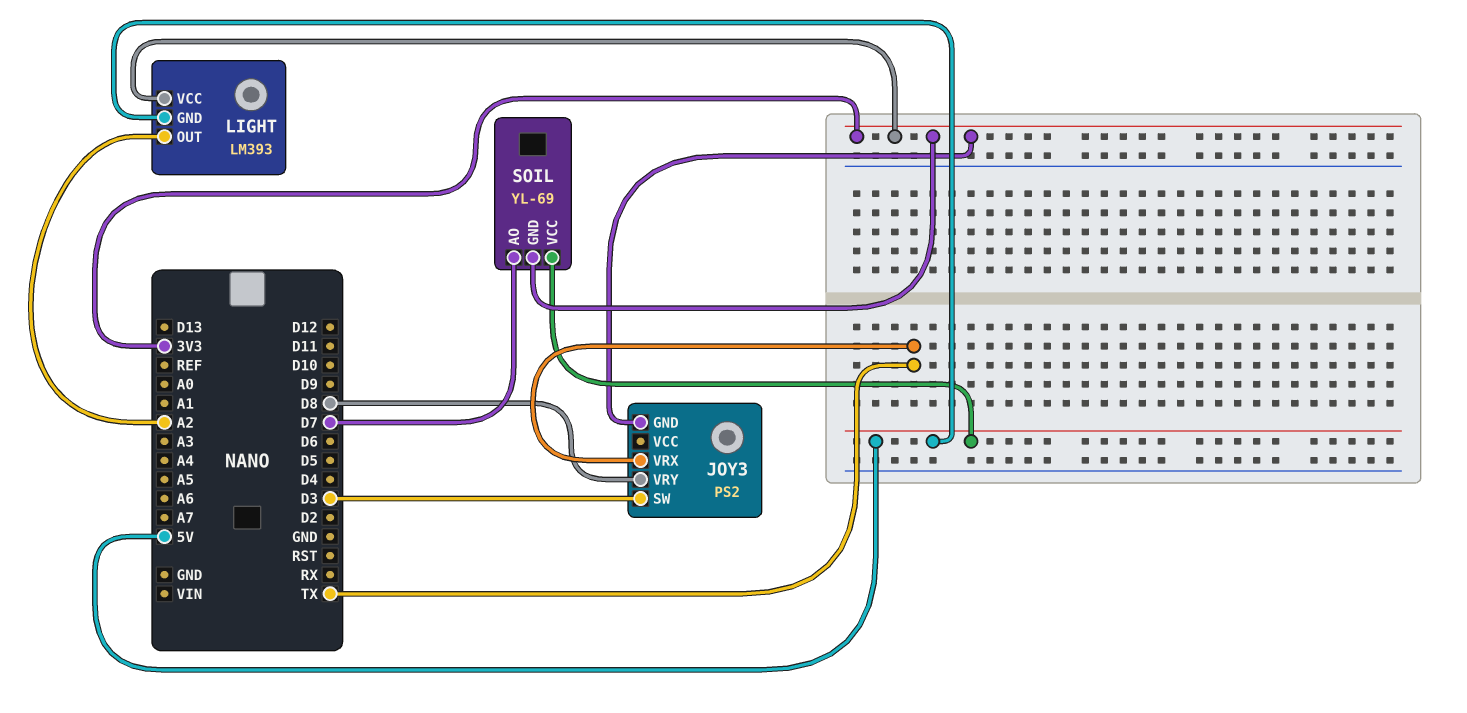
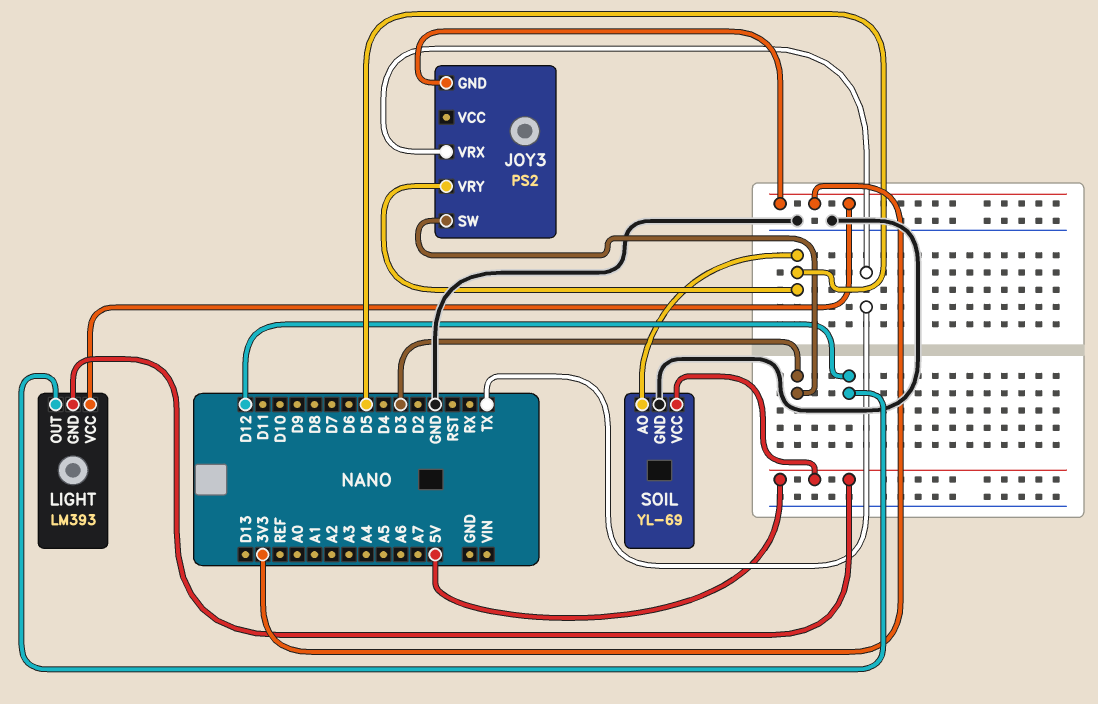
JOY3 pin VRY: D8 -> D5
LIGHT pin OUT: A2 -> D12
SOIL pin AO: D7 -> D5
SOIL pin GND: 3V3 -> GND

